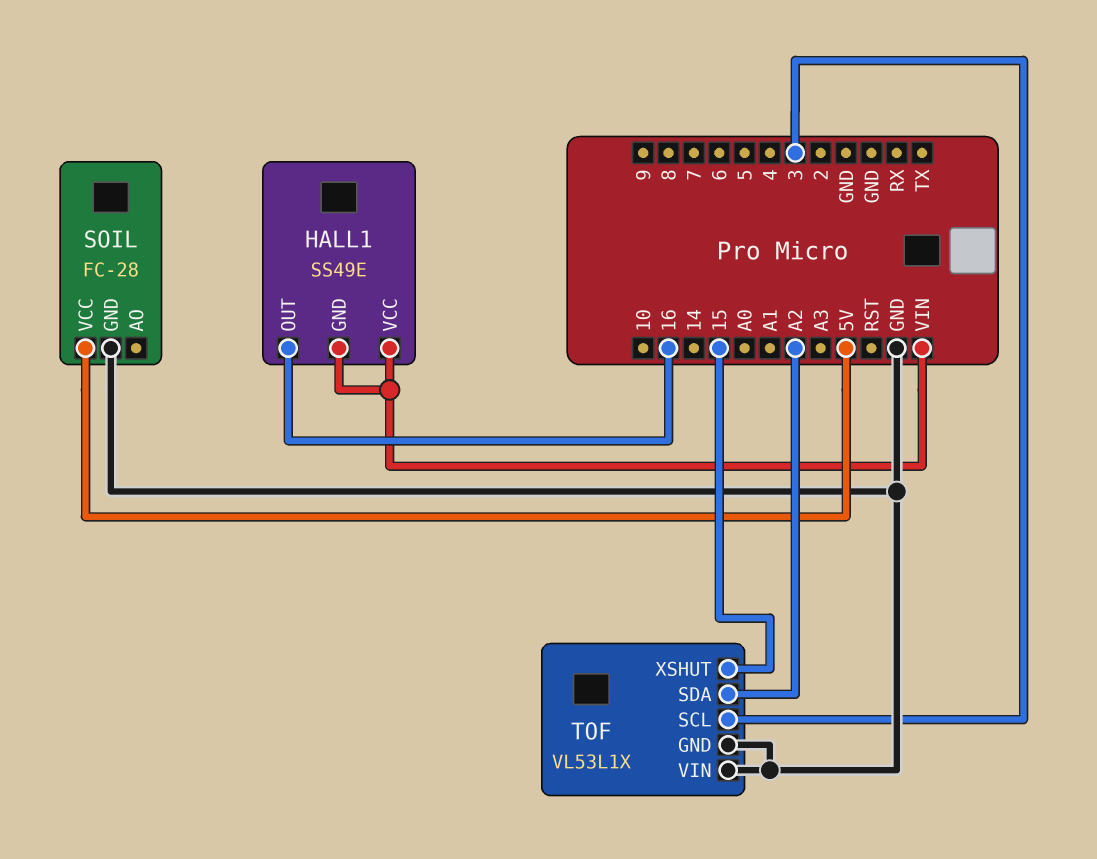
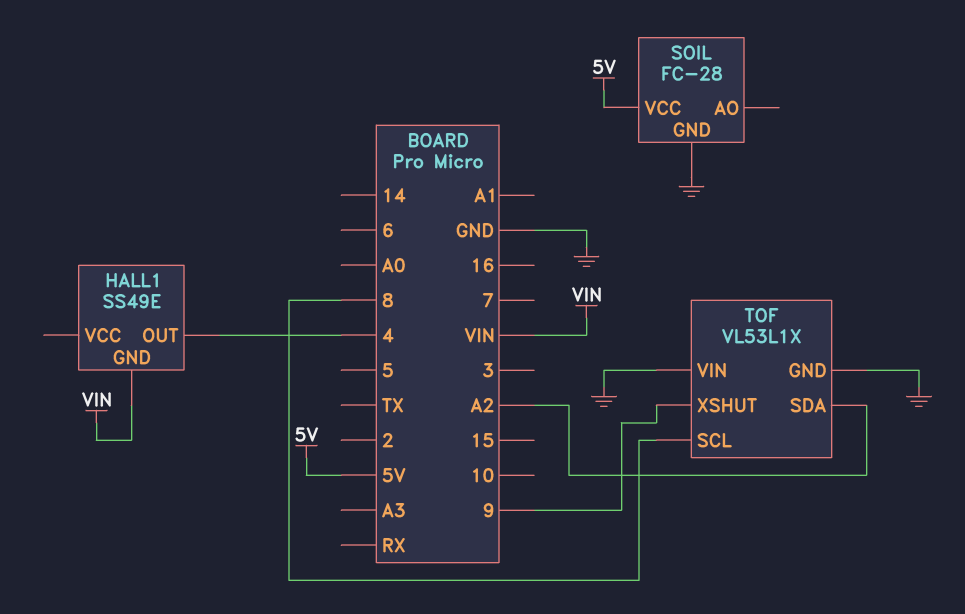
HALL1 pin OUT: 16 -> 4
HALL1 pin VCC: VIN -> none
TOF pin SCL: 3 -> 8
TOF pin XSHUT: 15 -> 9

